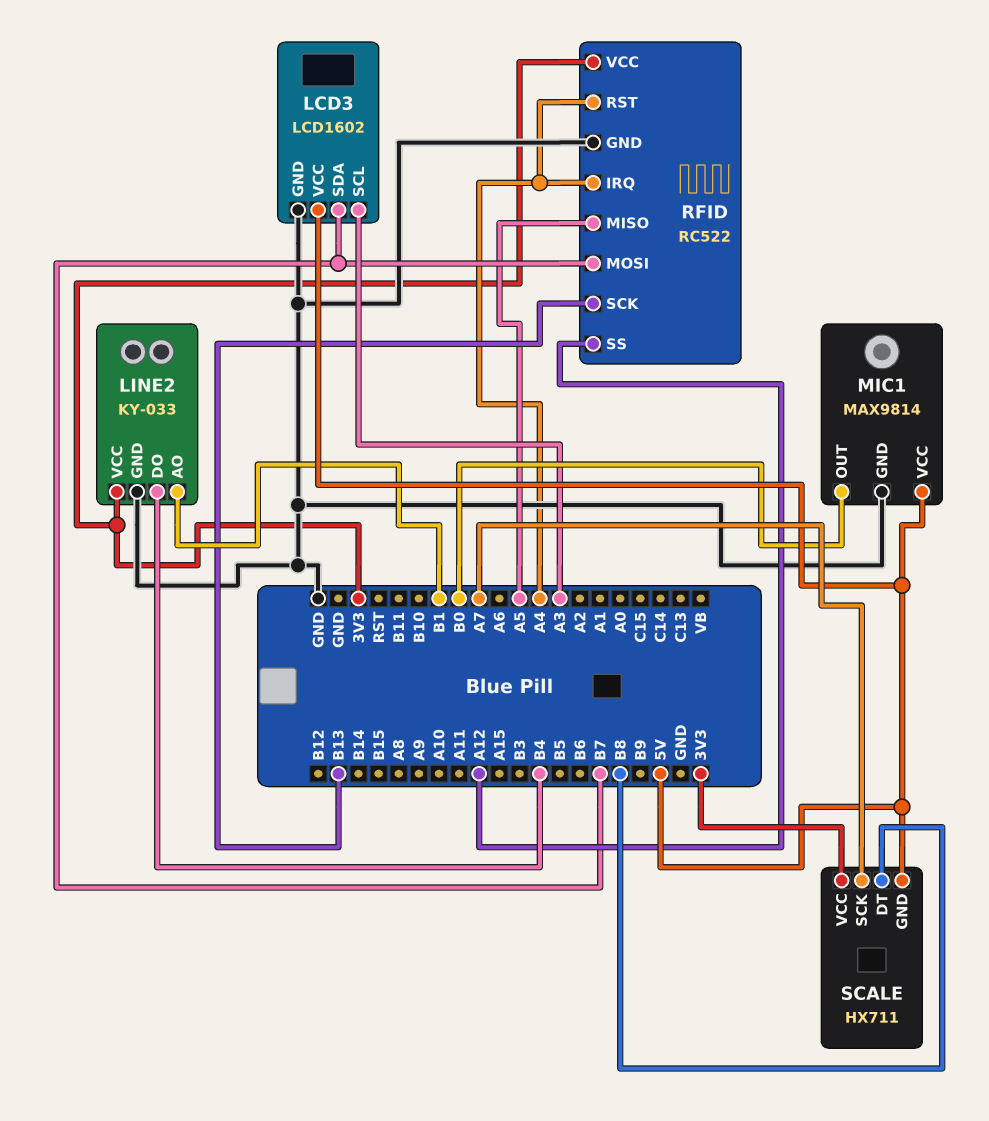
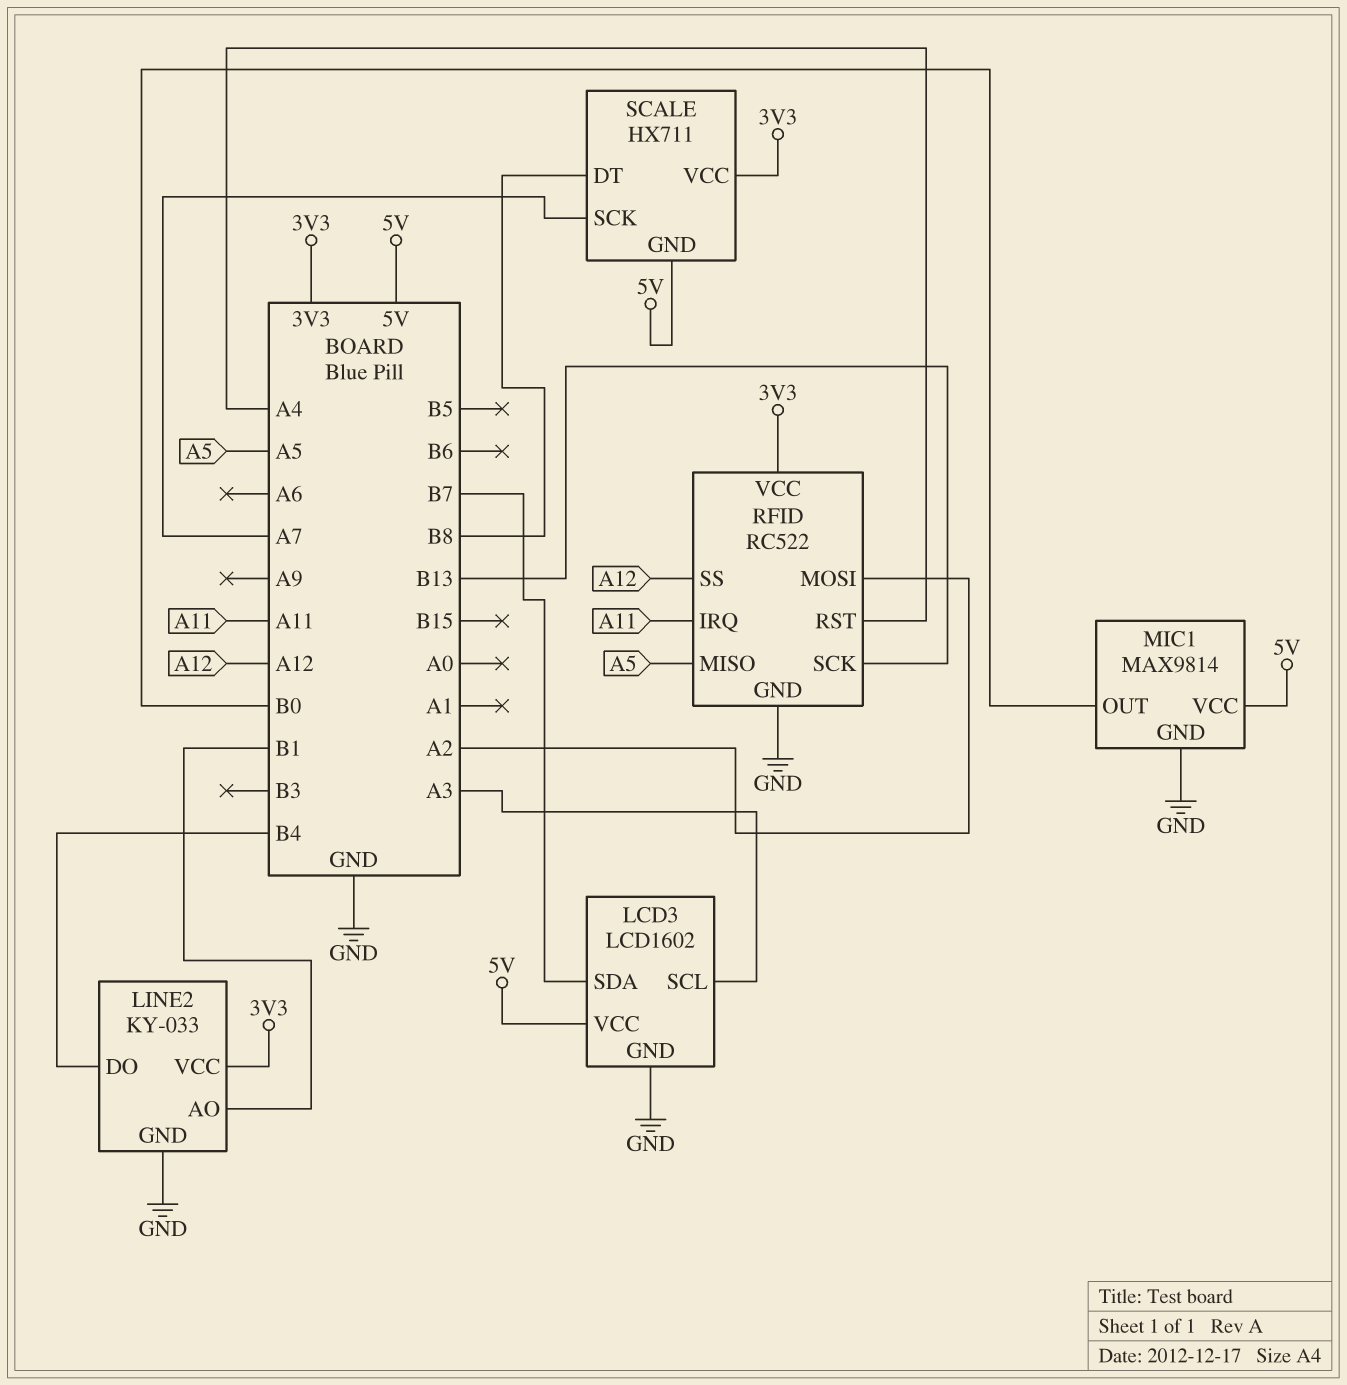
RFID pin IRQ: A4 -> A11
RFID pin MOSI: B7 -> A2

